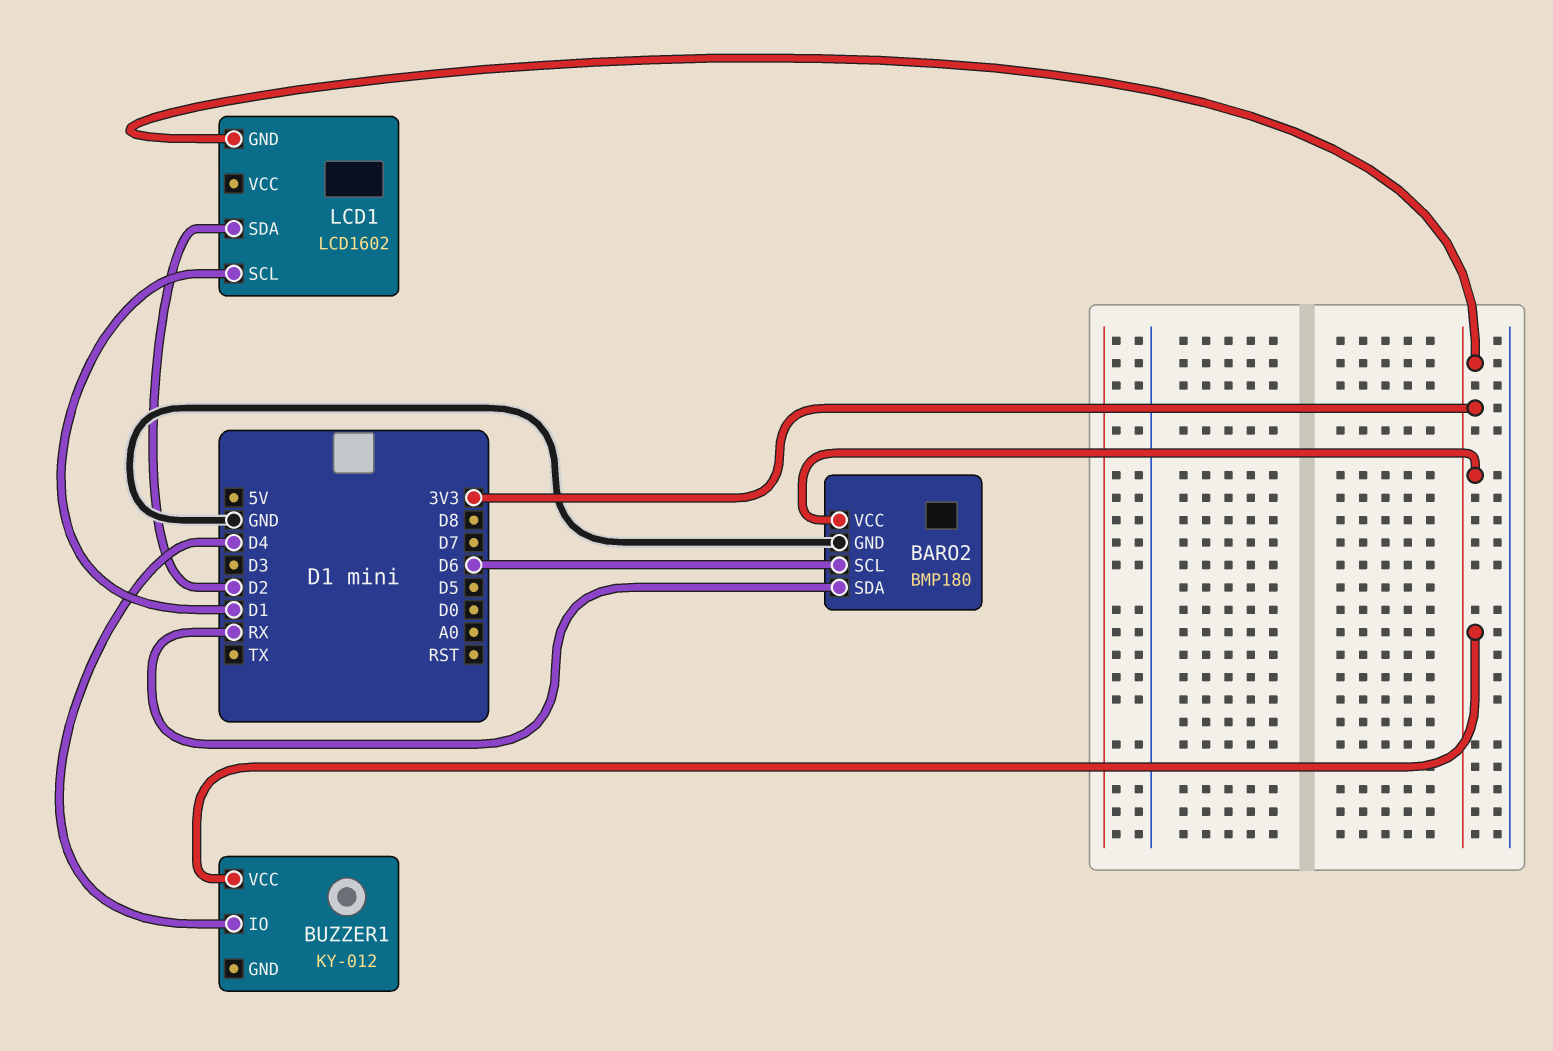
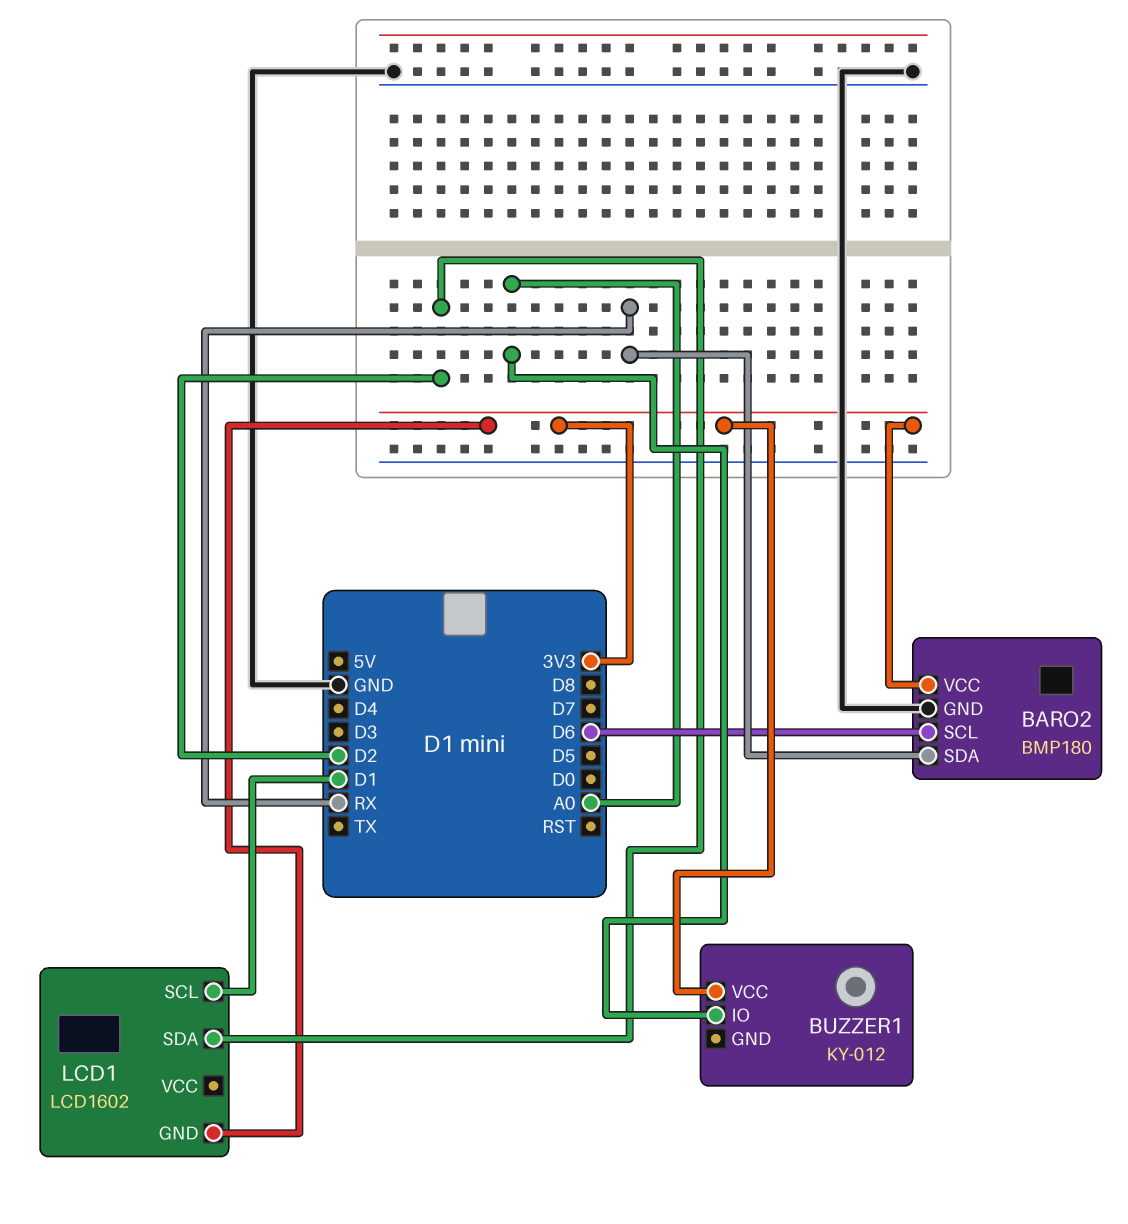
BUZZER1 pin IO: D4 -> A0

